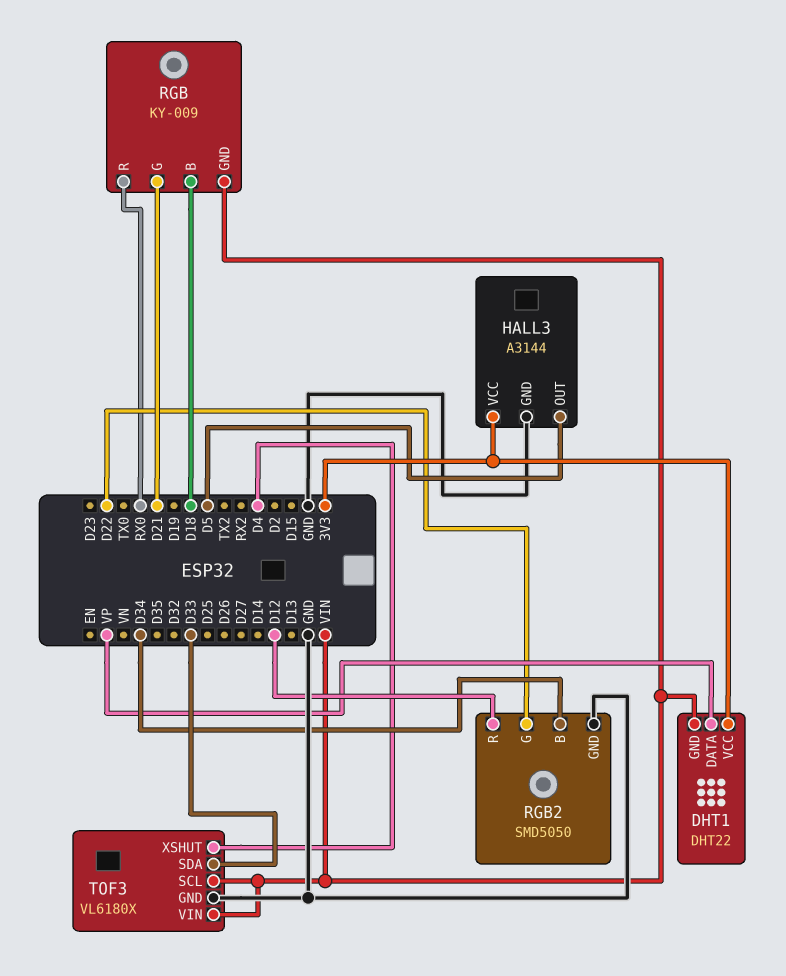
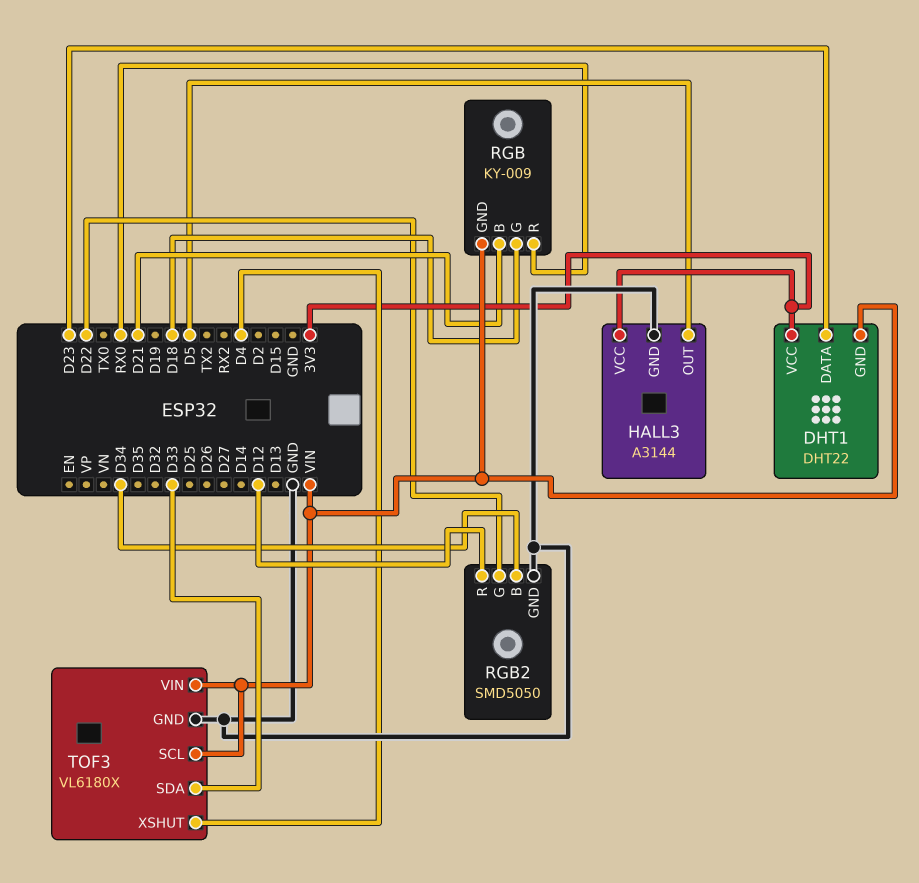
DHT1 pin DATA: VP -> D23
RGB pin B: D18 -> D21
RGB pin G: D21 -> D18

